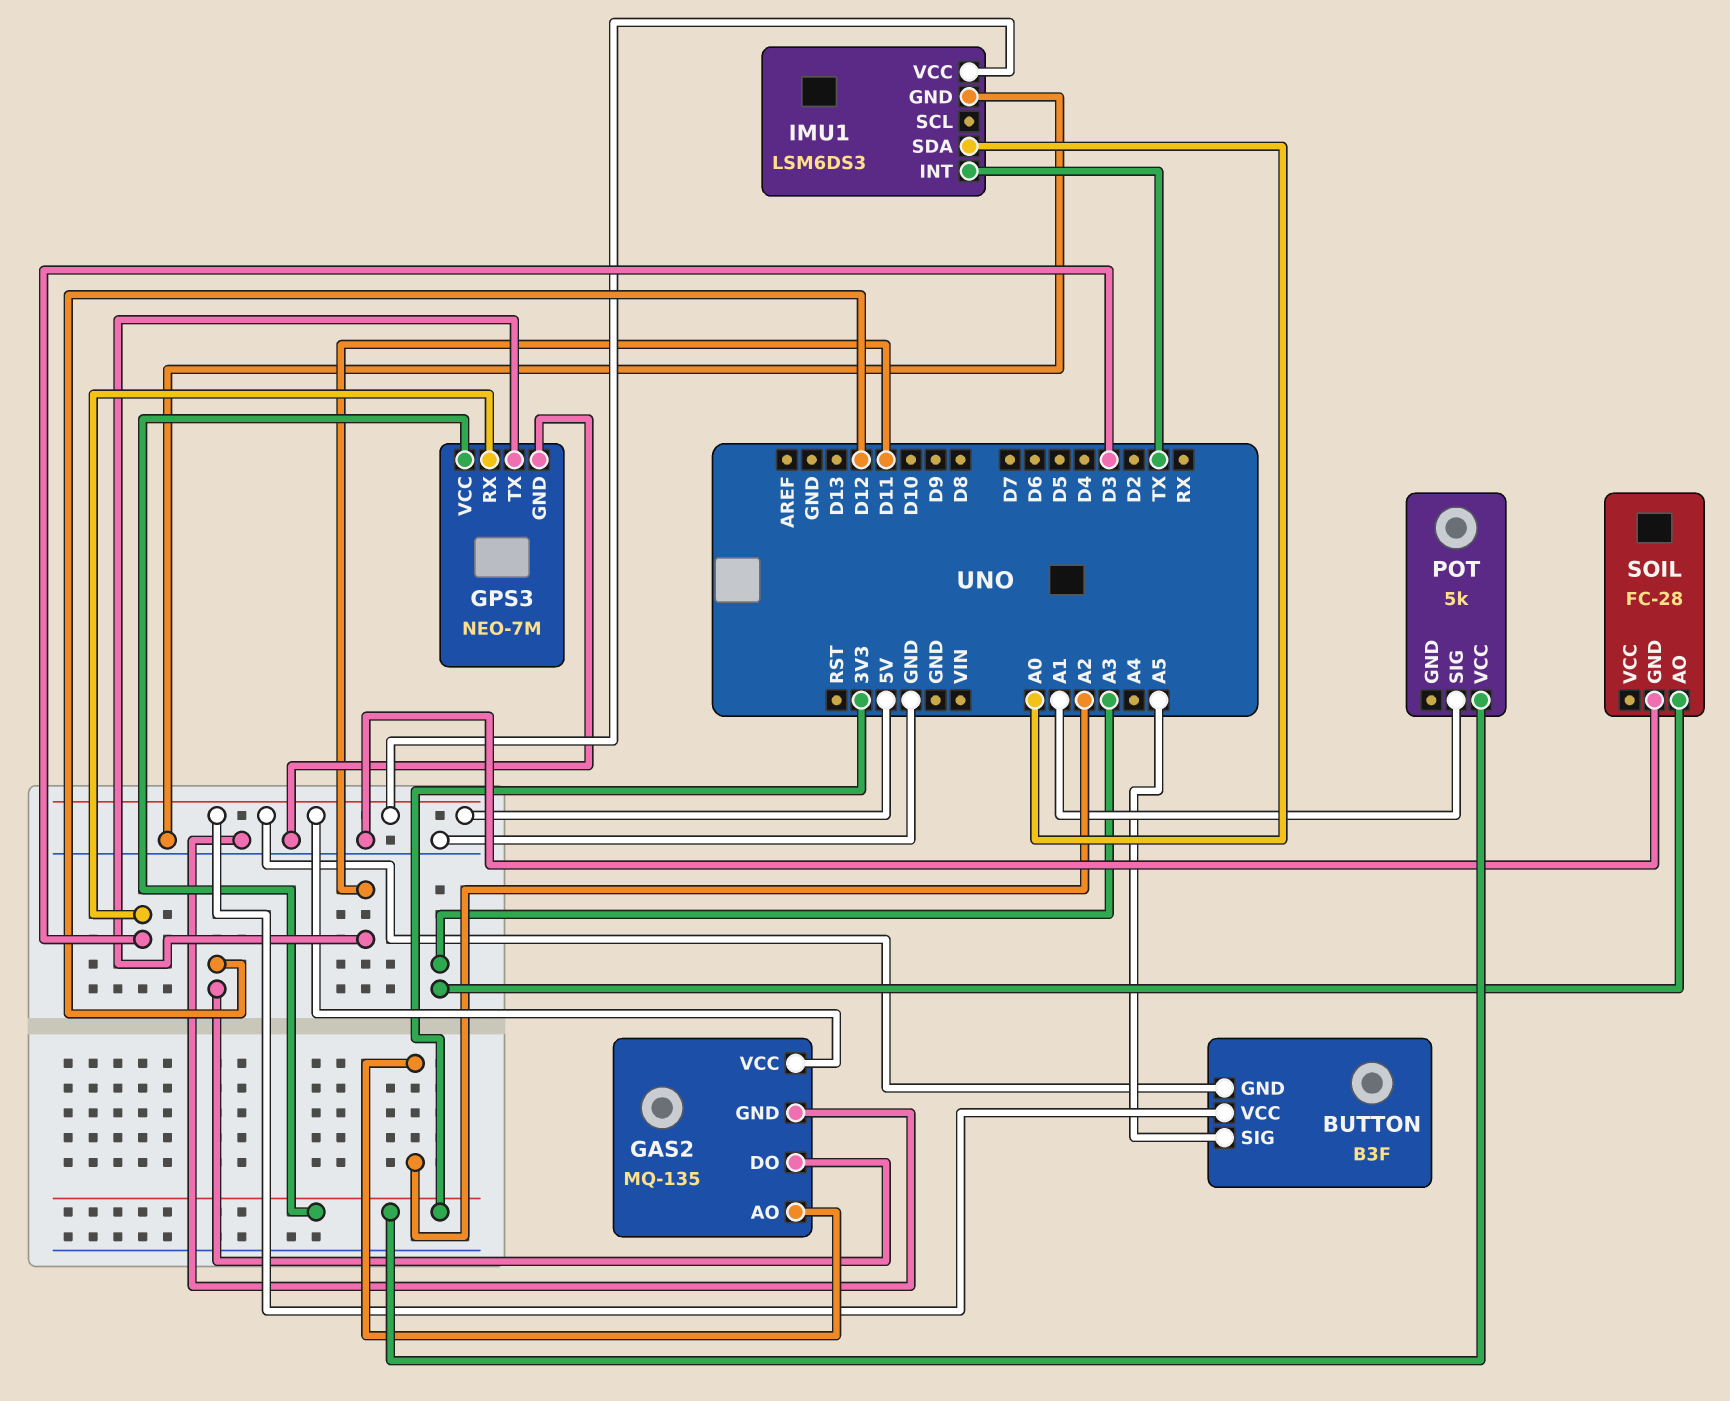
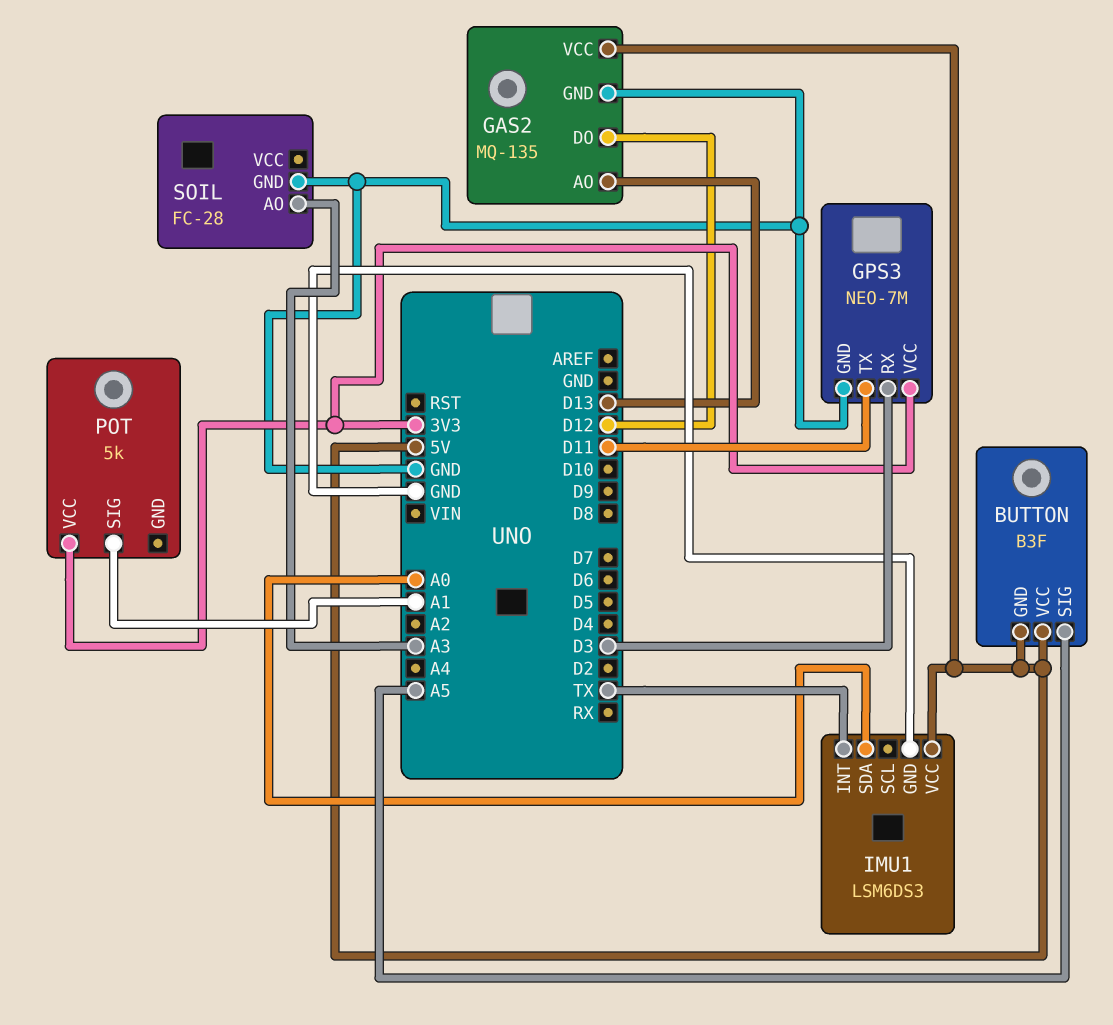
GAS2 pin AO: A2 -> D13

